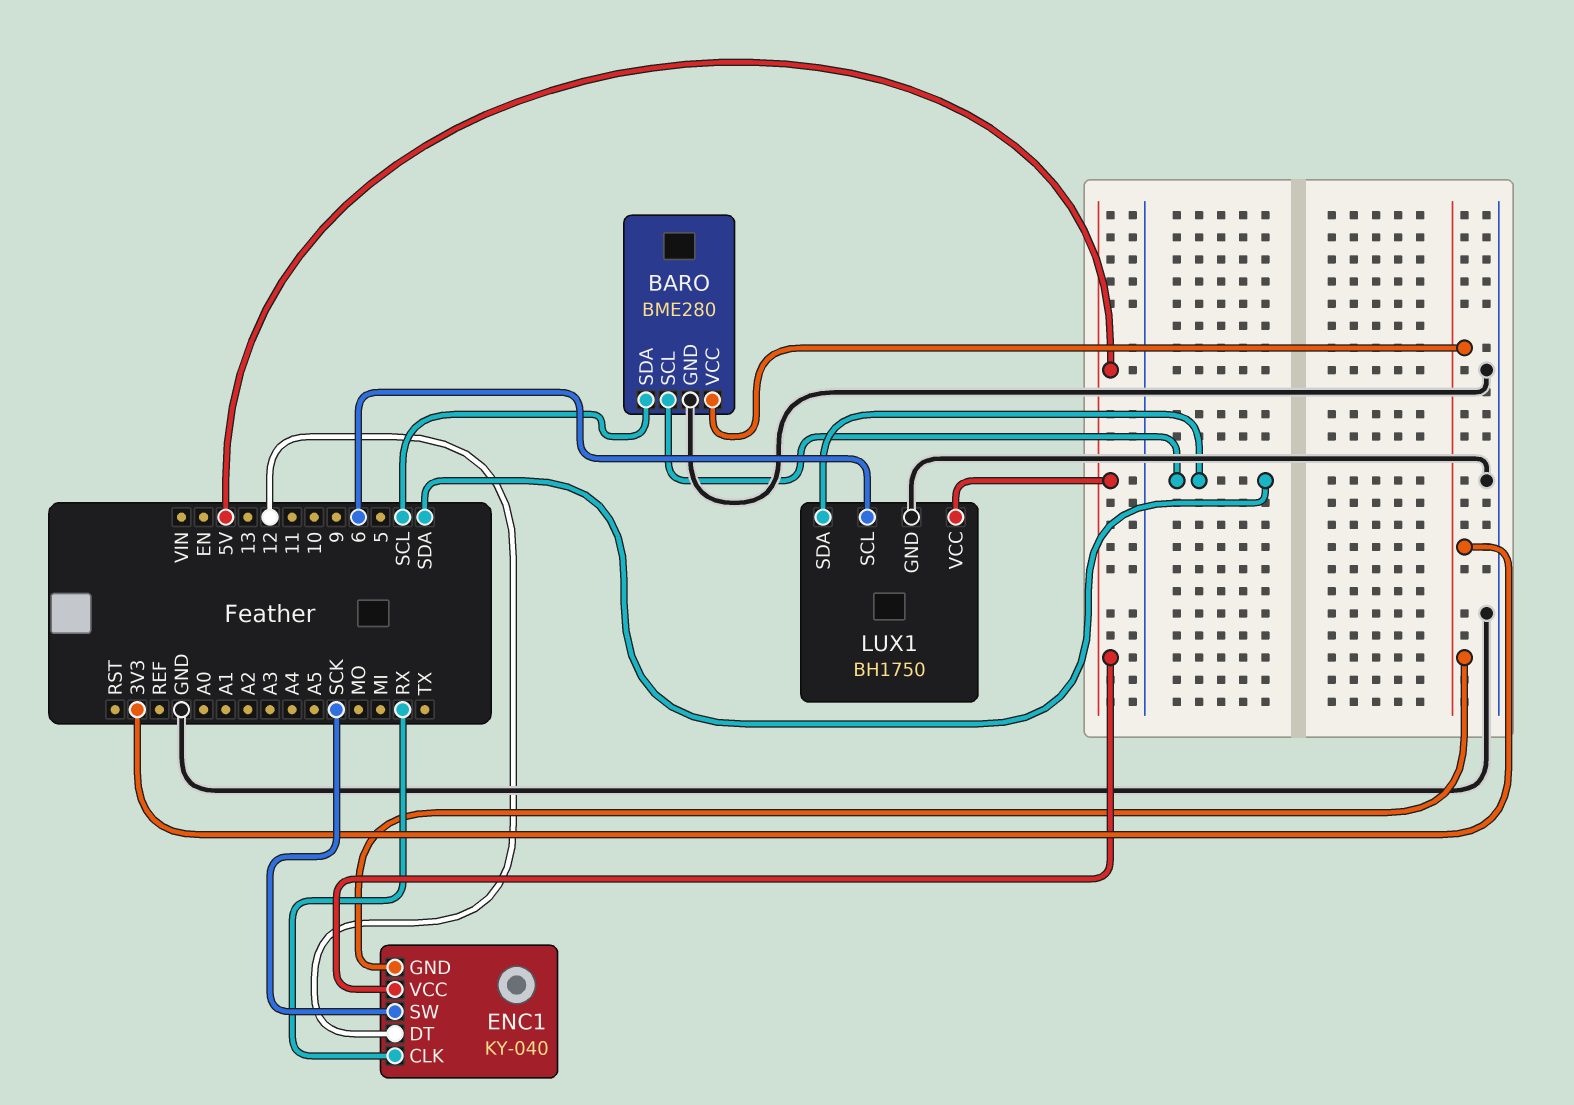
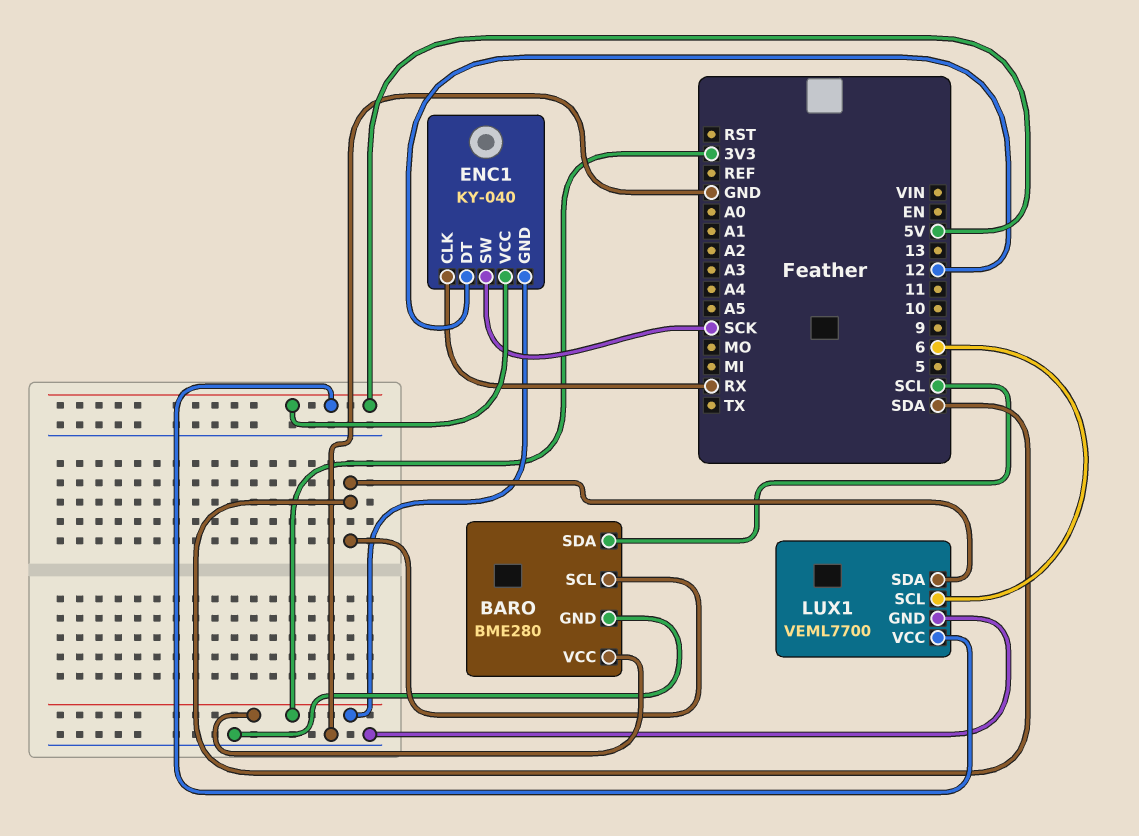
LUX1: BH1750 -> VEML7700

